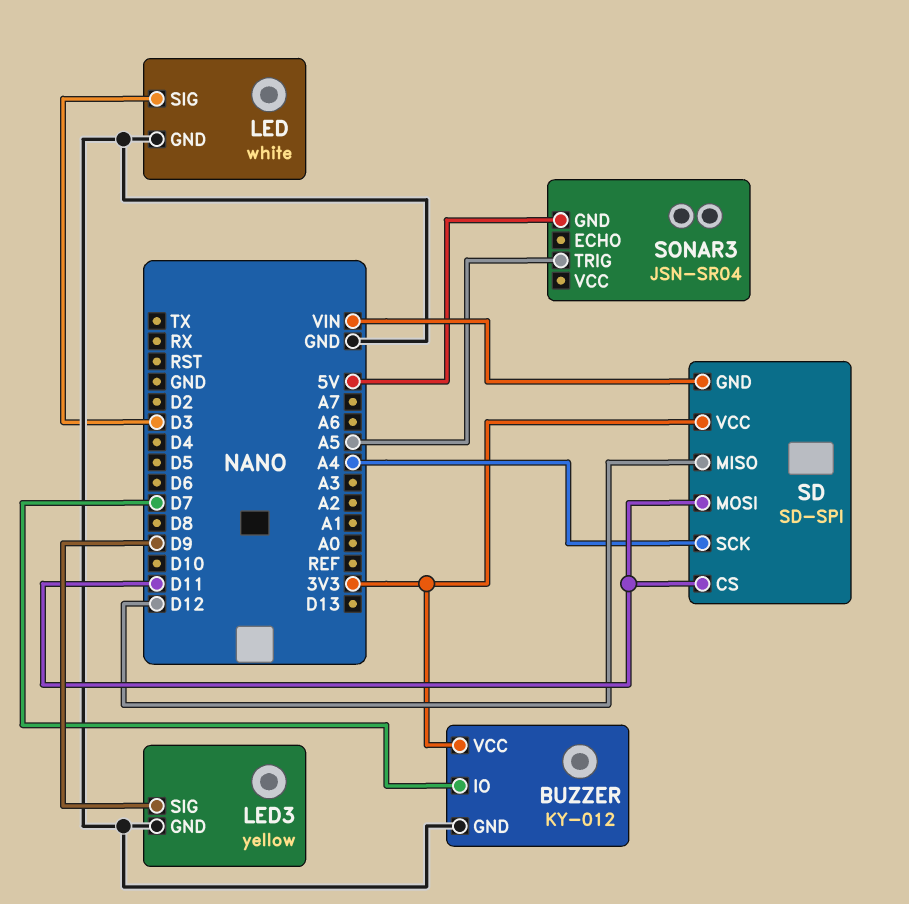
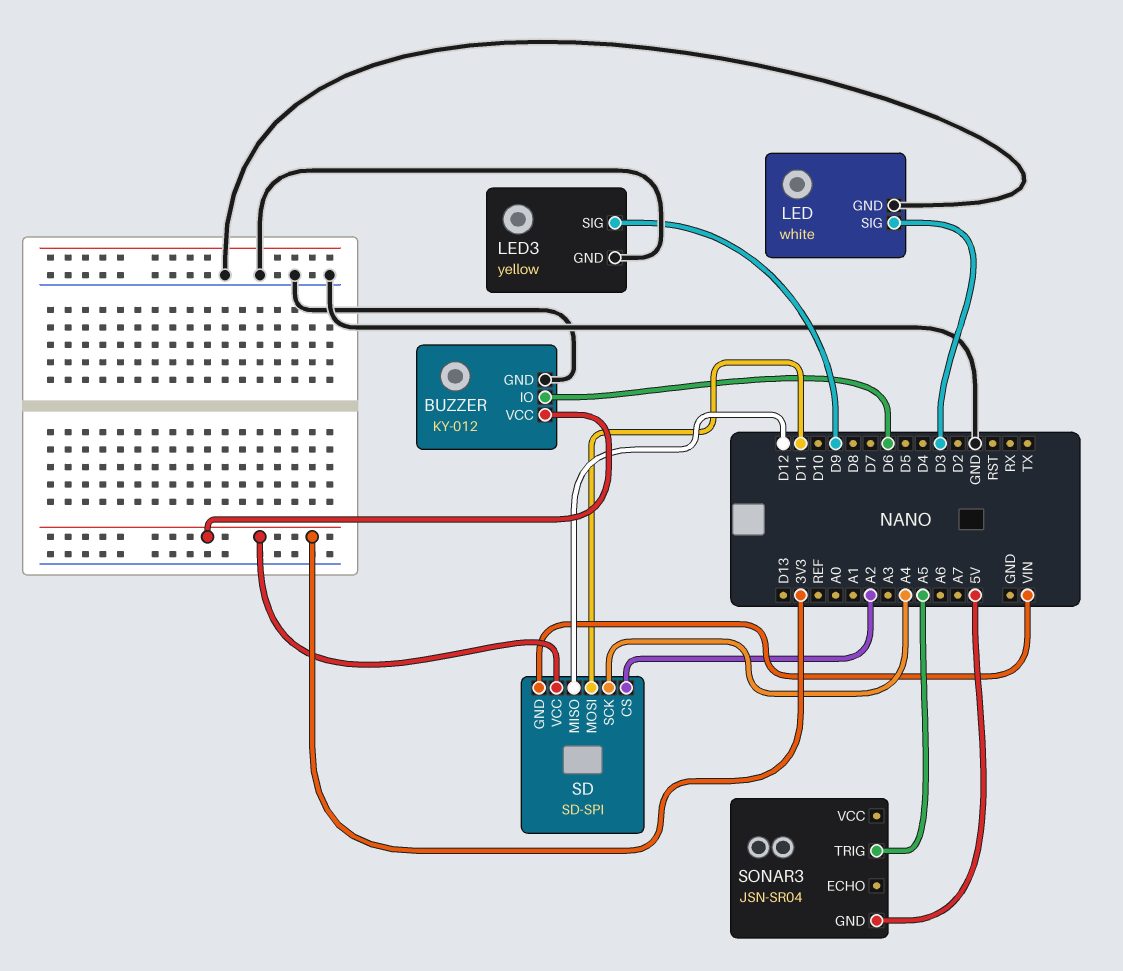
BUZZER pin IO: D7 -> D6
SD pin CS: D11 -> A2

